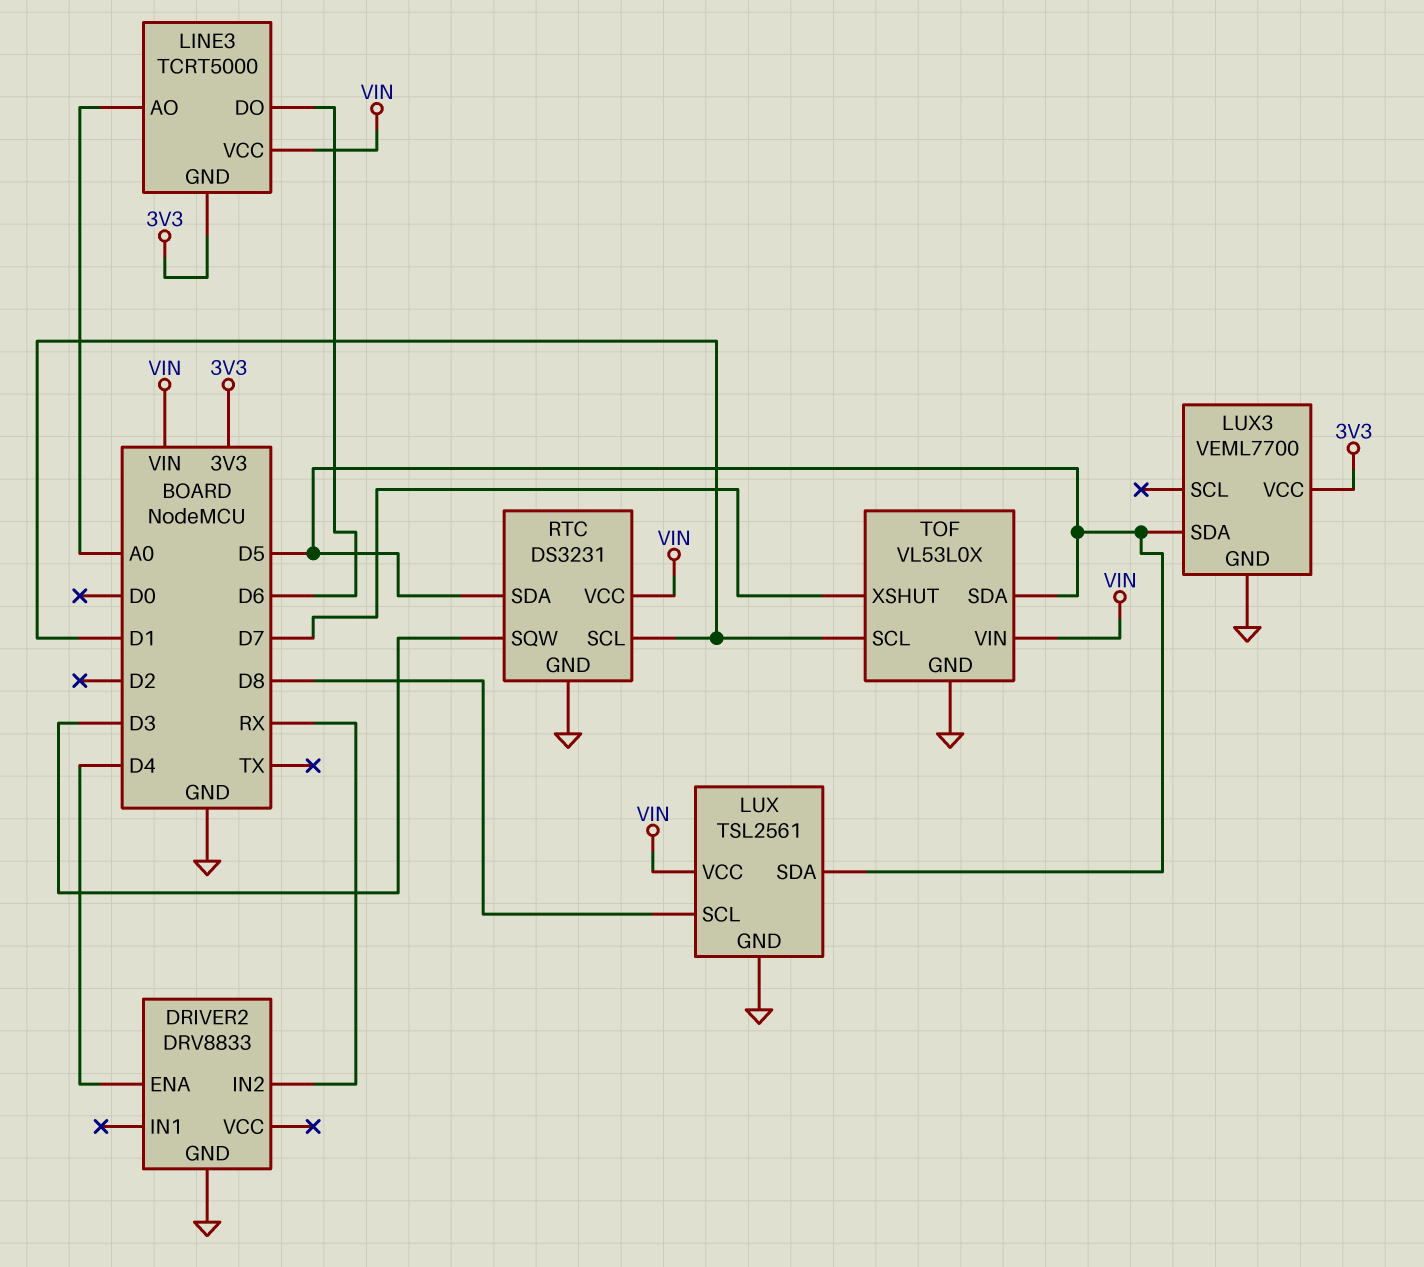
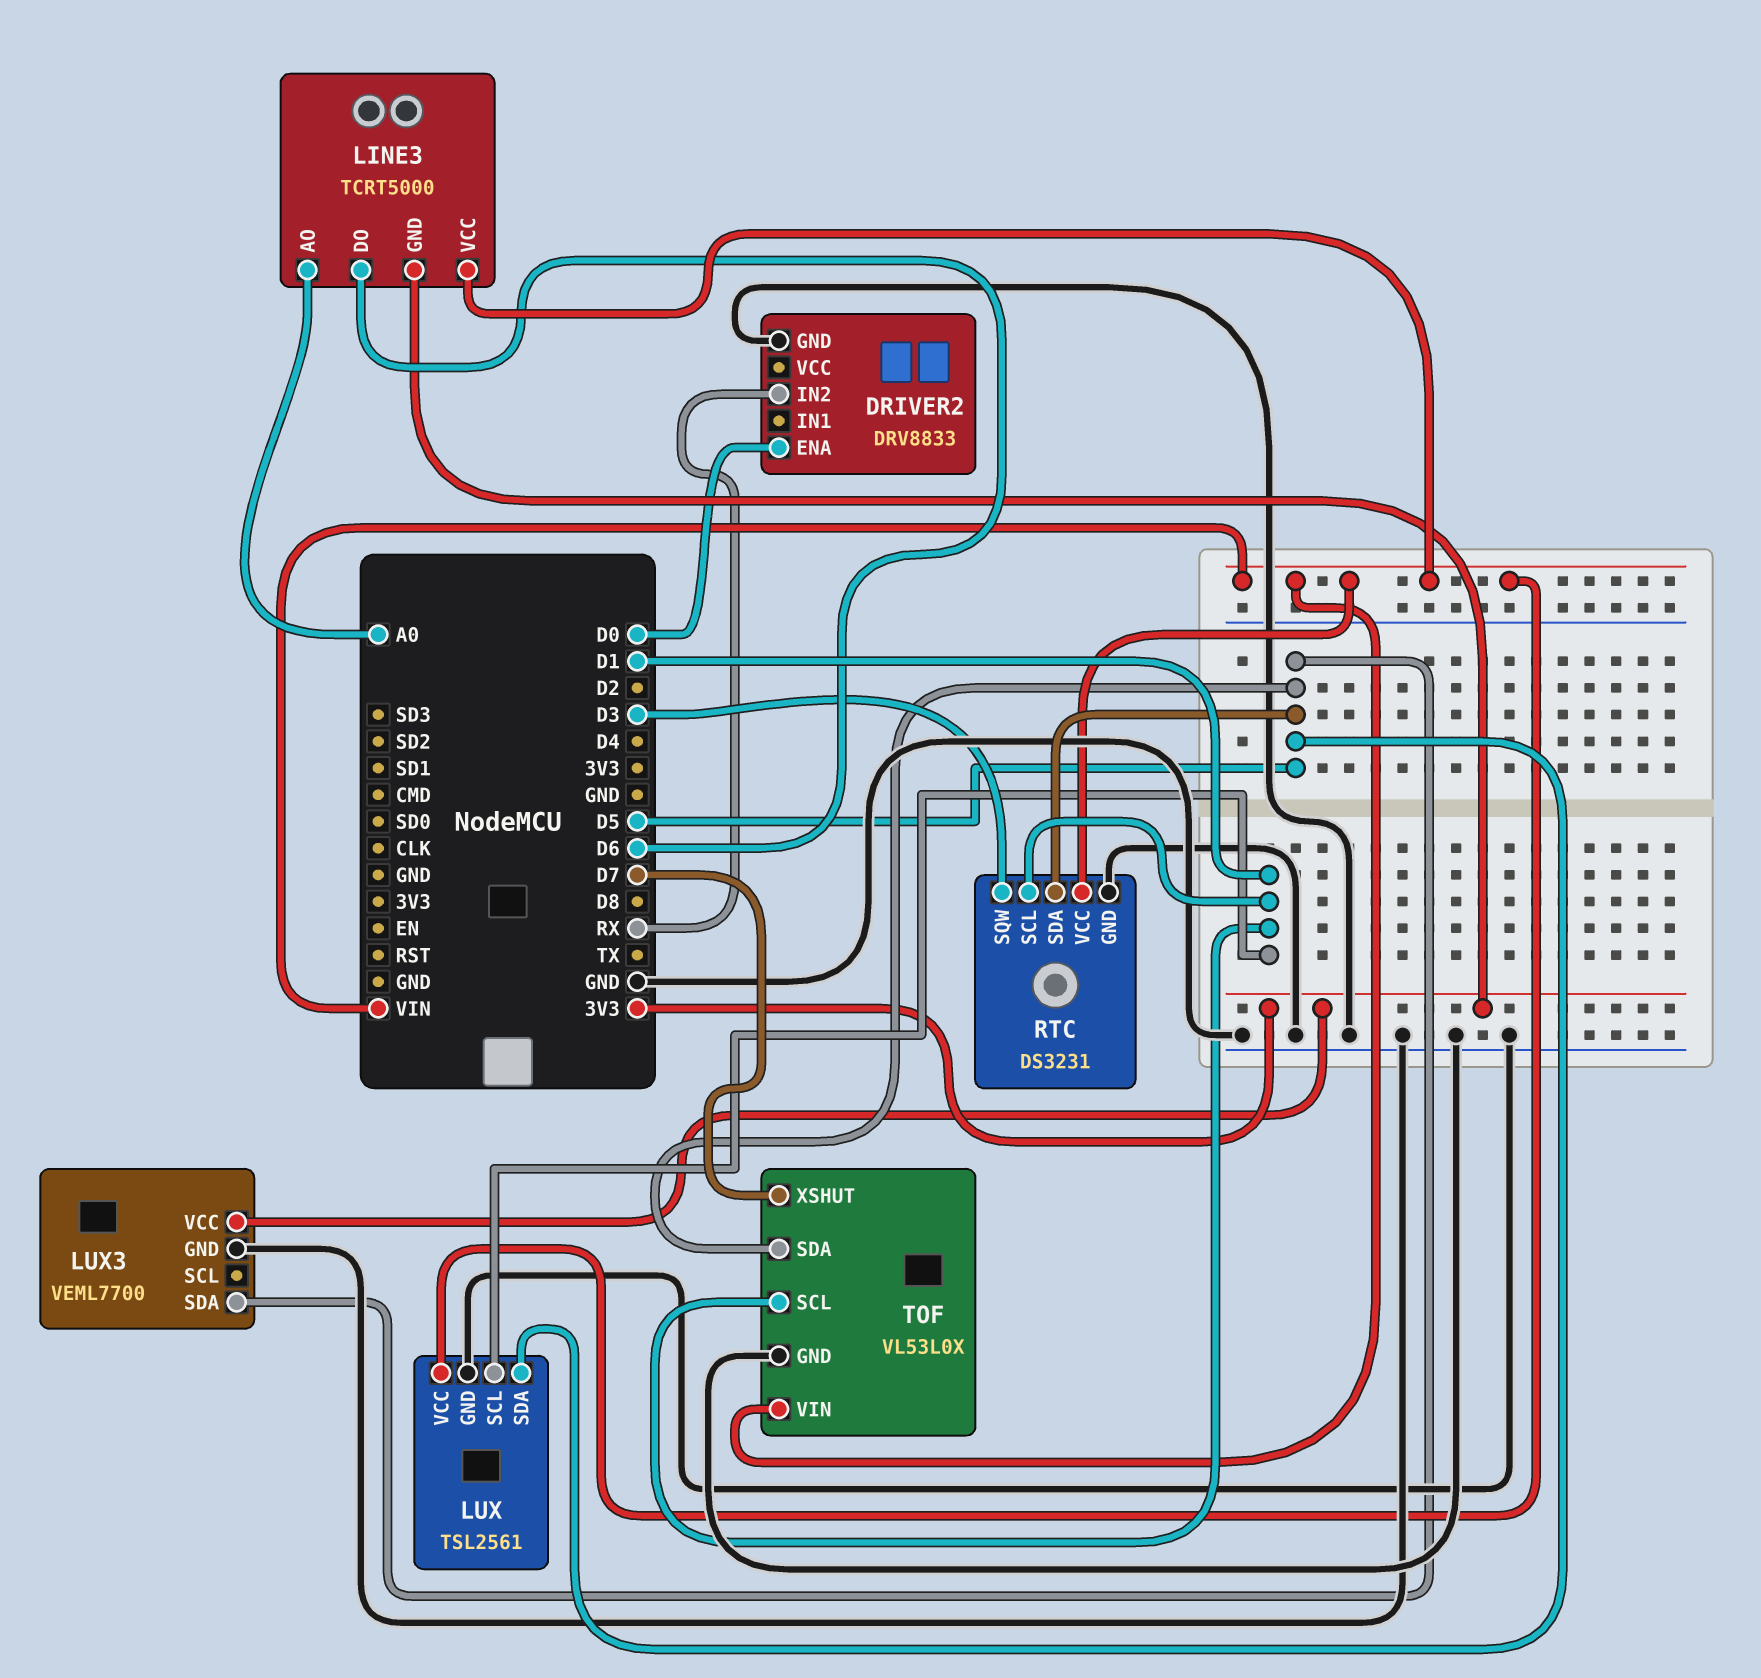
DRIVER2 pin ENA: D4 -> D0
LUX pin SCL: D8 -> D1

